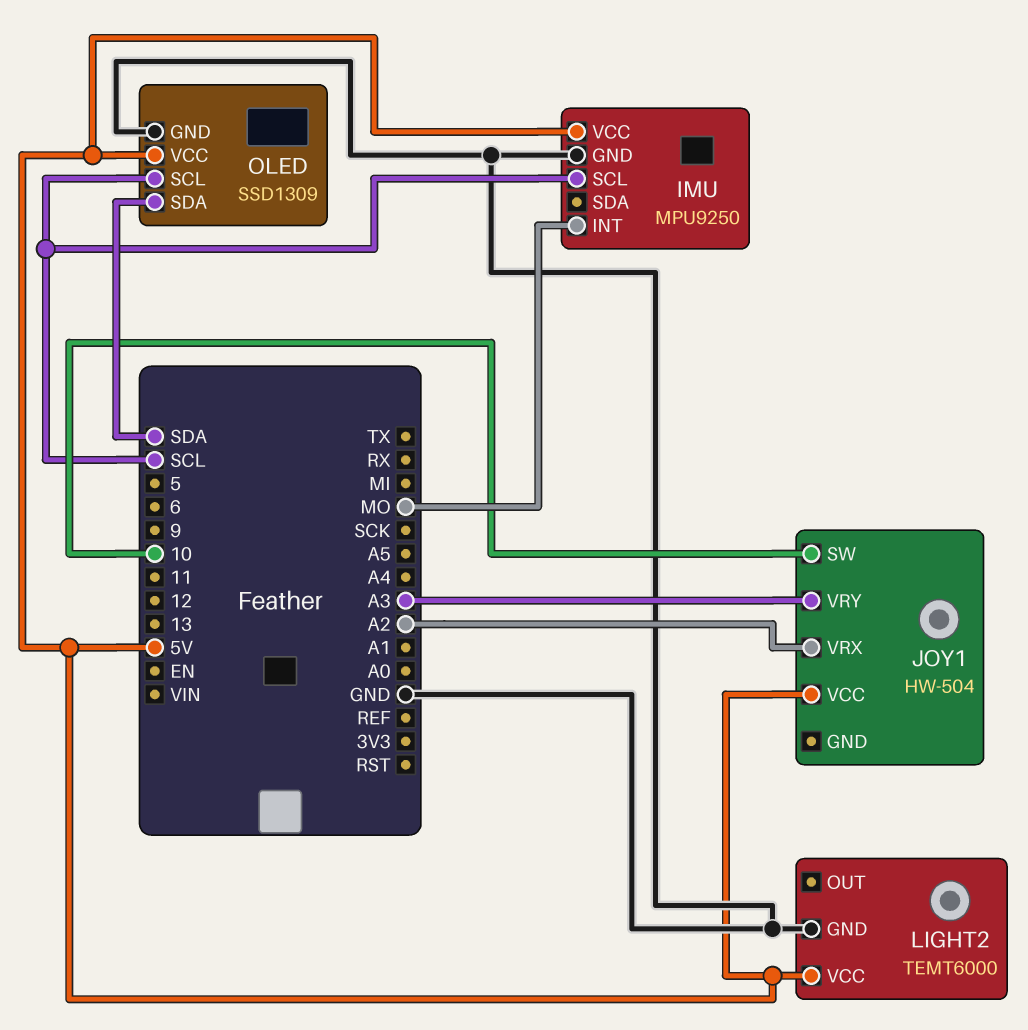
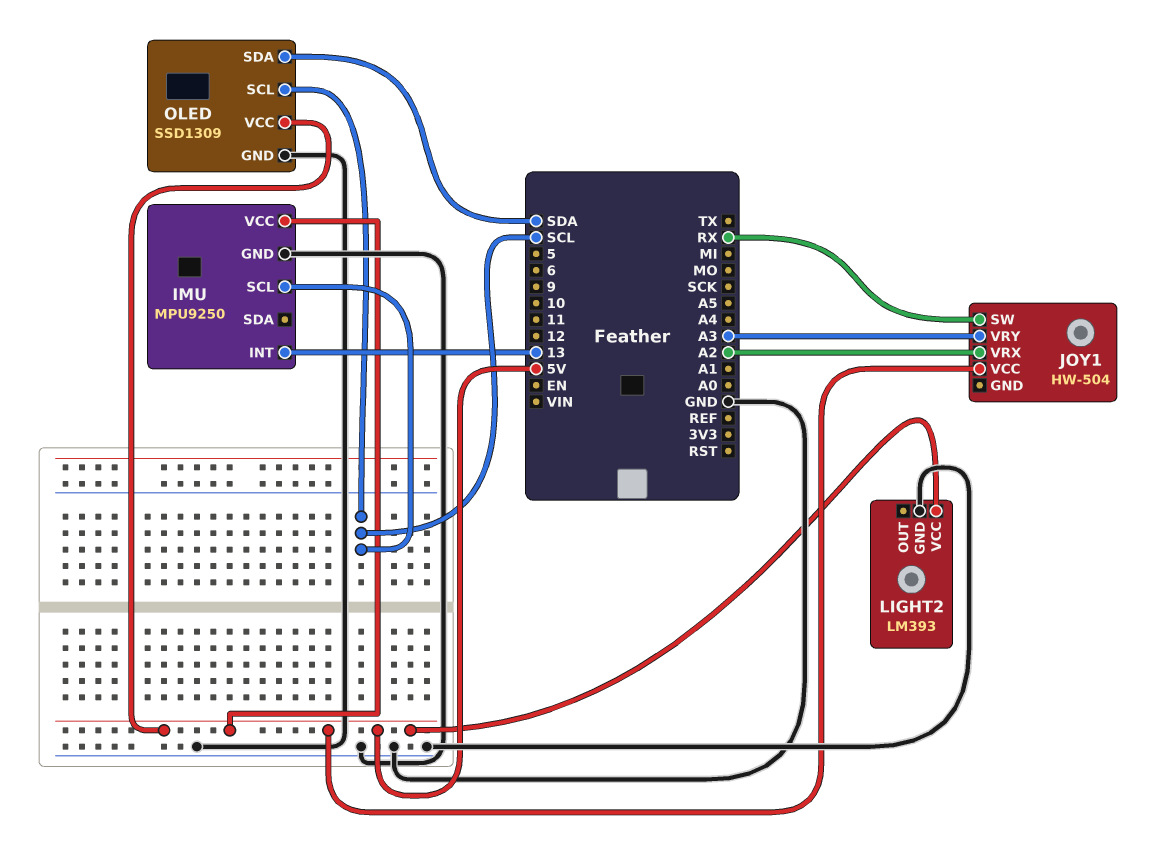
IMU pin INT: MO -> 13
JOY1 pin SW: 10 -> RX
LIGHT2: TEMT6000 -> LM393

